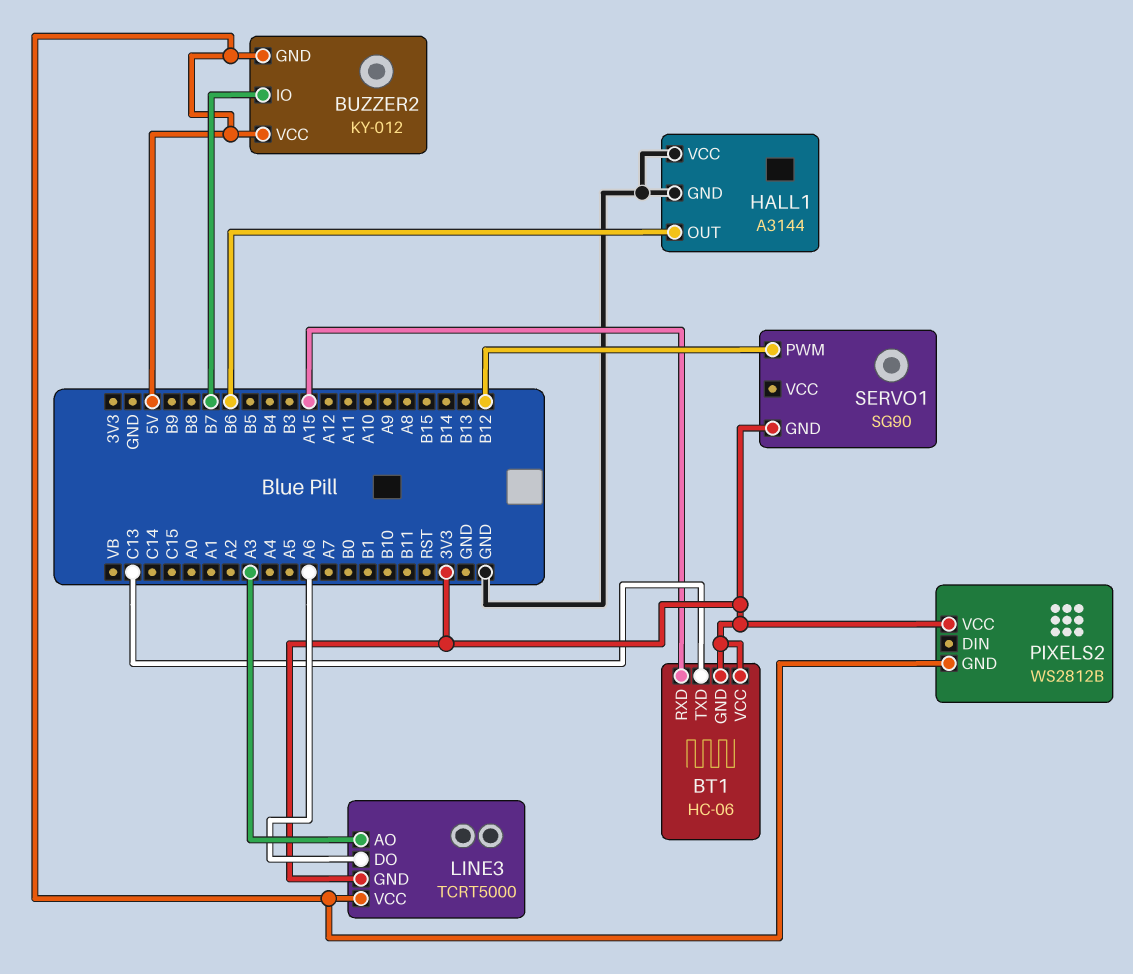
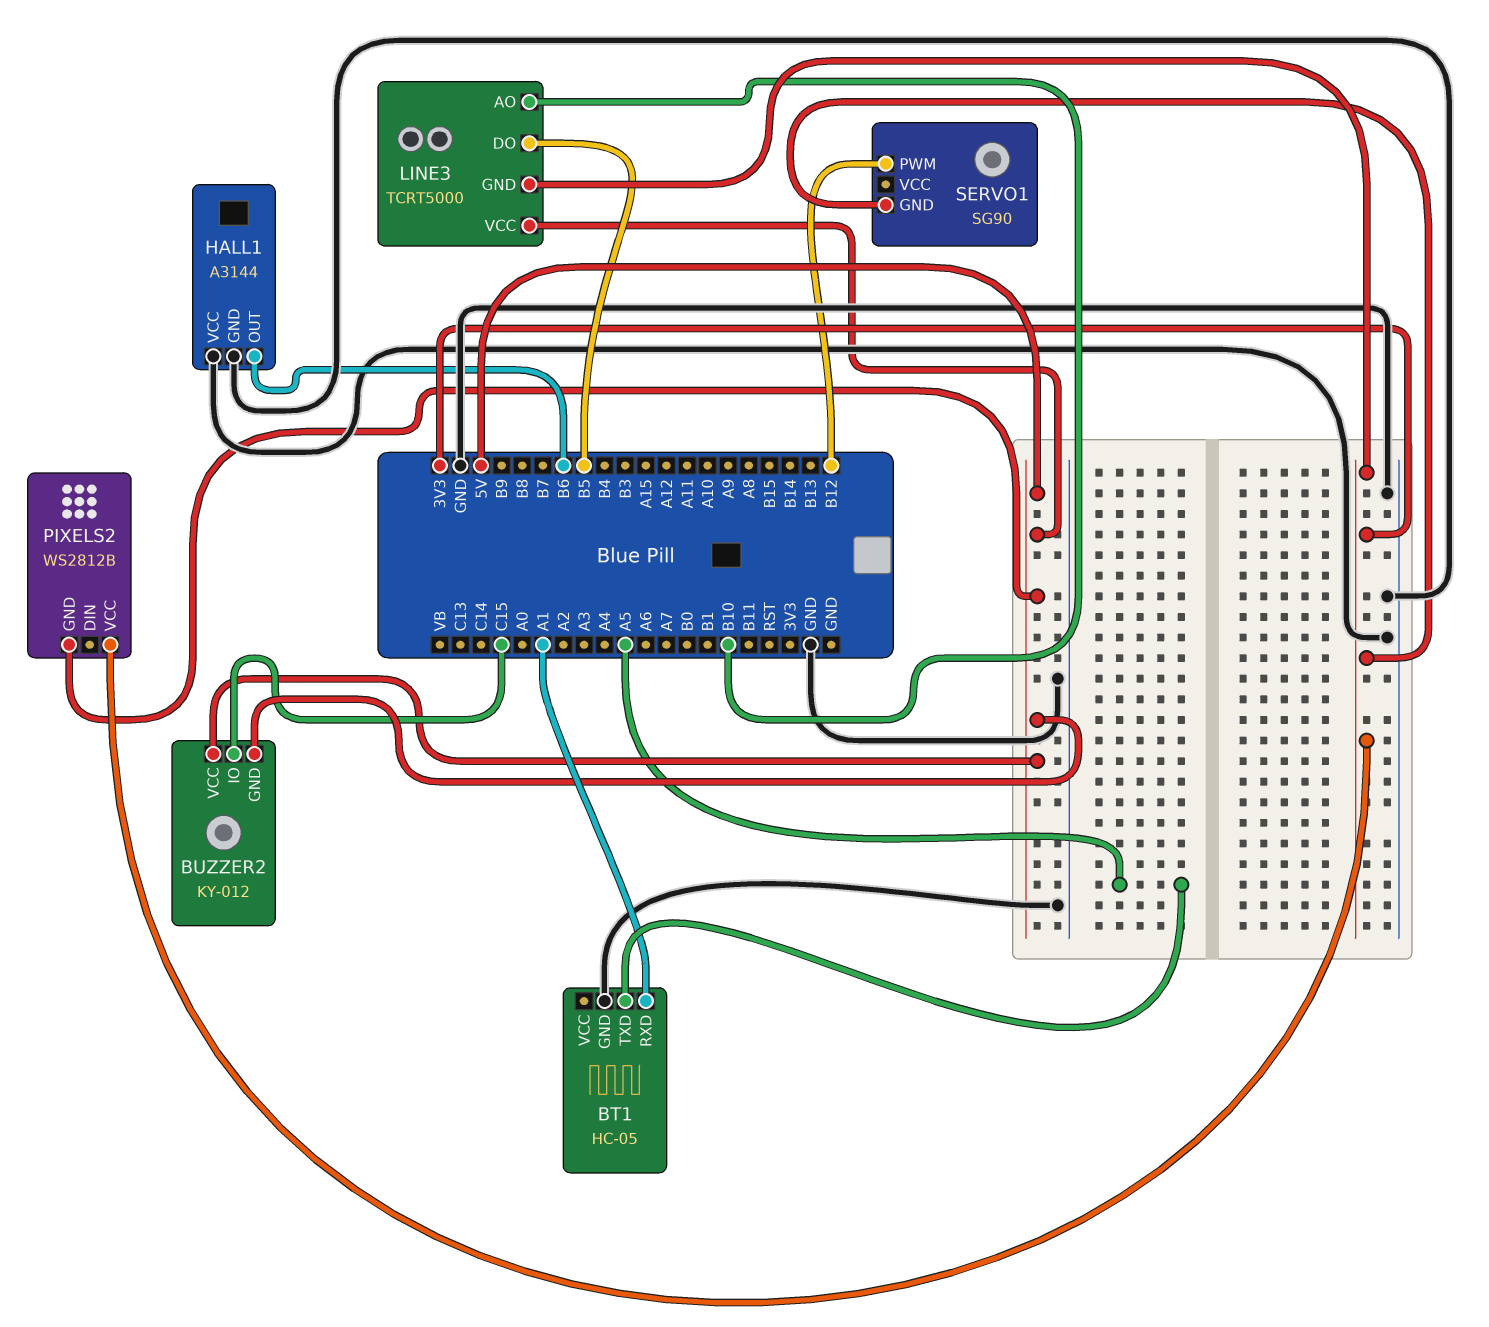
BT1: HC-06 -> HC-05
BT1 pin GND: 3V3 -> GND
BT1 pin RXD: A15 -> A1
BT1 pin TXD: C13 -> A5
BT1 pin VCC: 3V3 -> none
BUZZER2 pin IO: B7 -> C15
LINE3 pin AO: A3 -> B10
LINE3 pin DO: A6 -> B5

